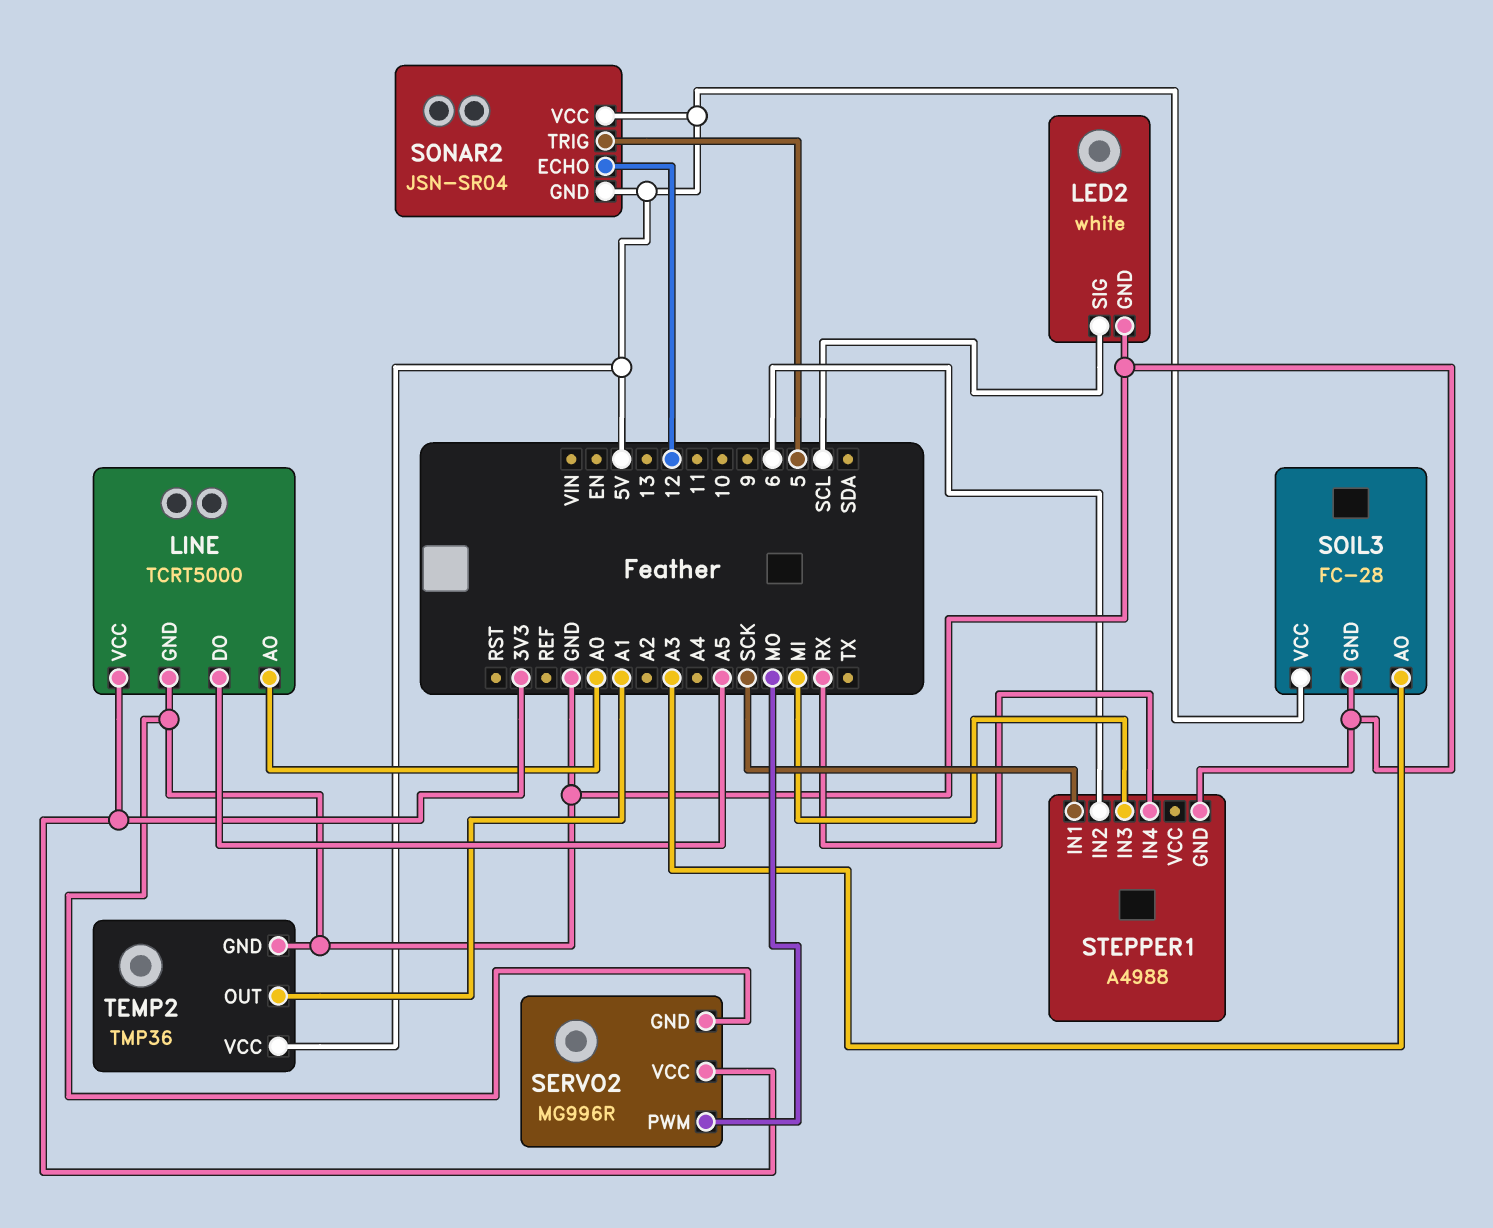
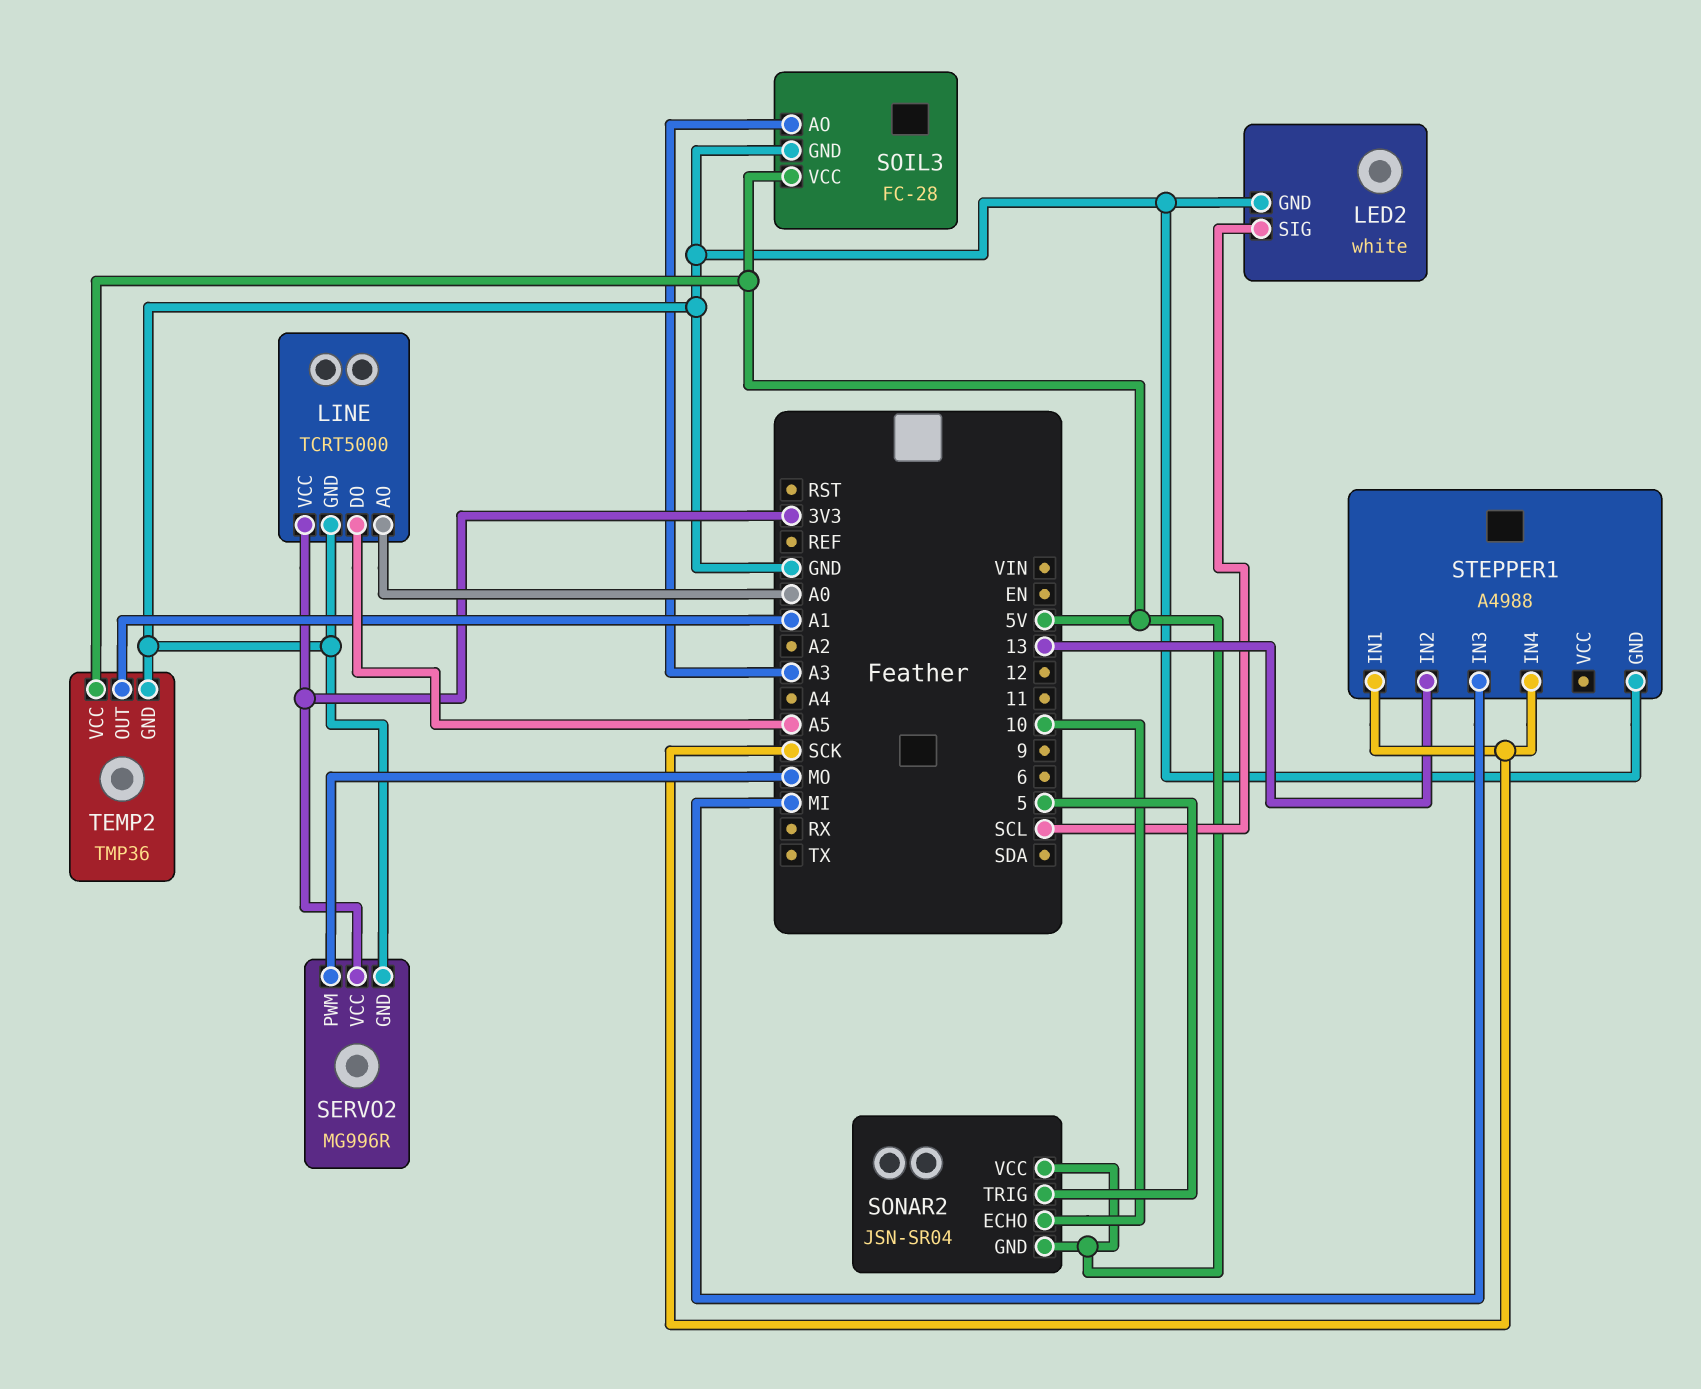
SONAR2 pin ECHO: 12 -> 10
STEPPER1 pin IN2: 6 -> 13
STEPPER1 pin IN4: RX -> SCK

